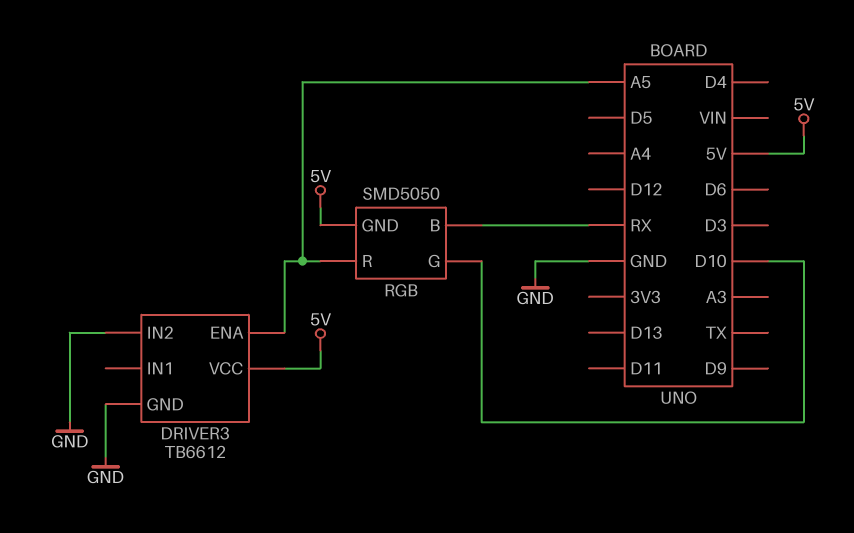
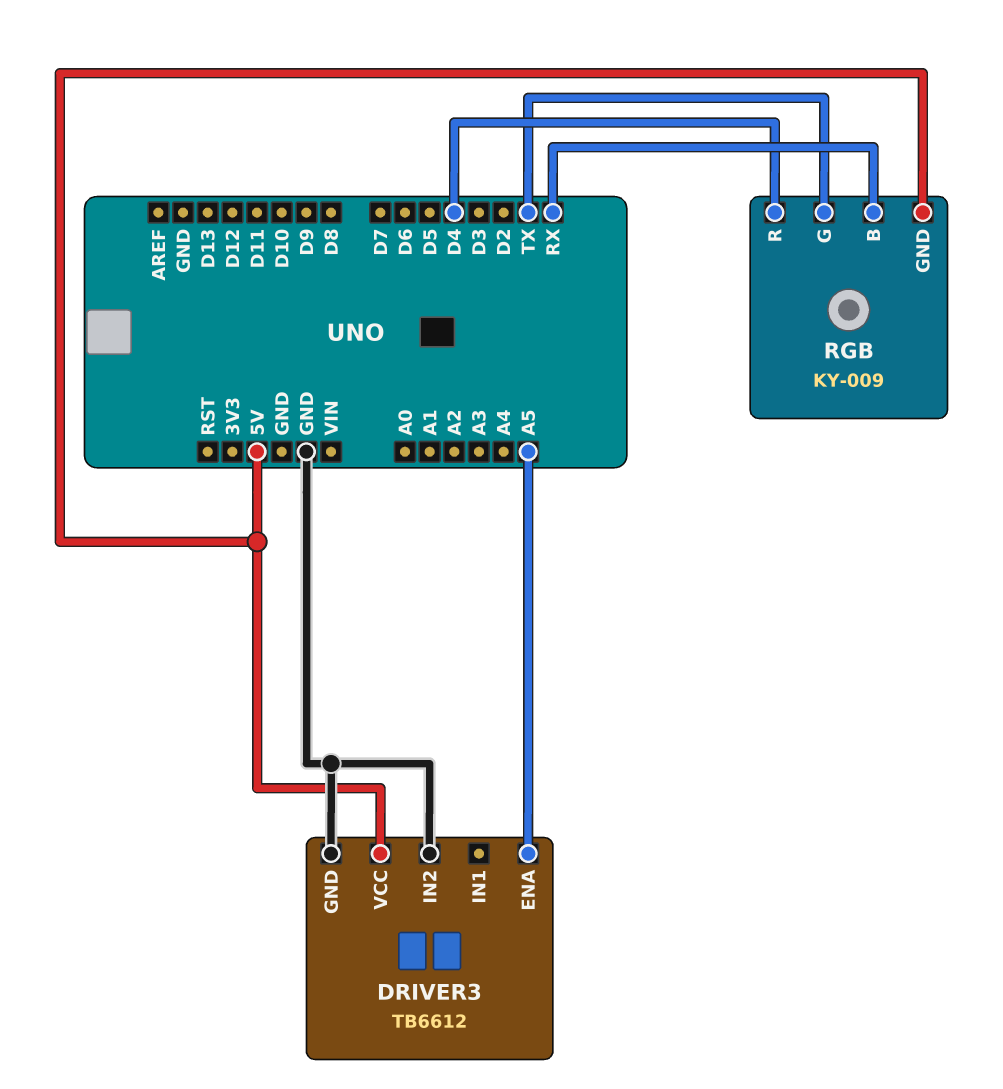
RGB: SMD5050 -> KY-009
RGB pin G: D10 -> TX
RGB pin R: A5 -> D4

